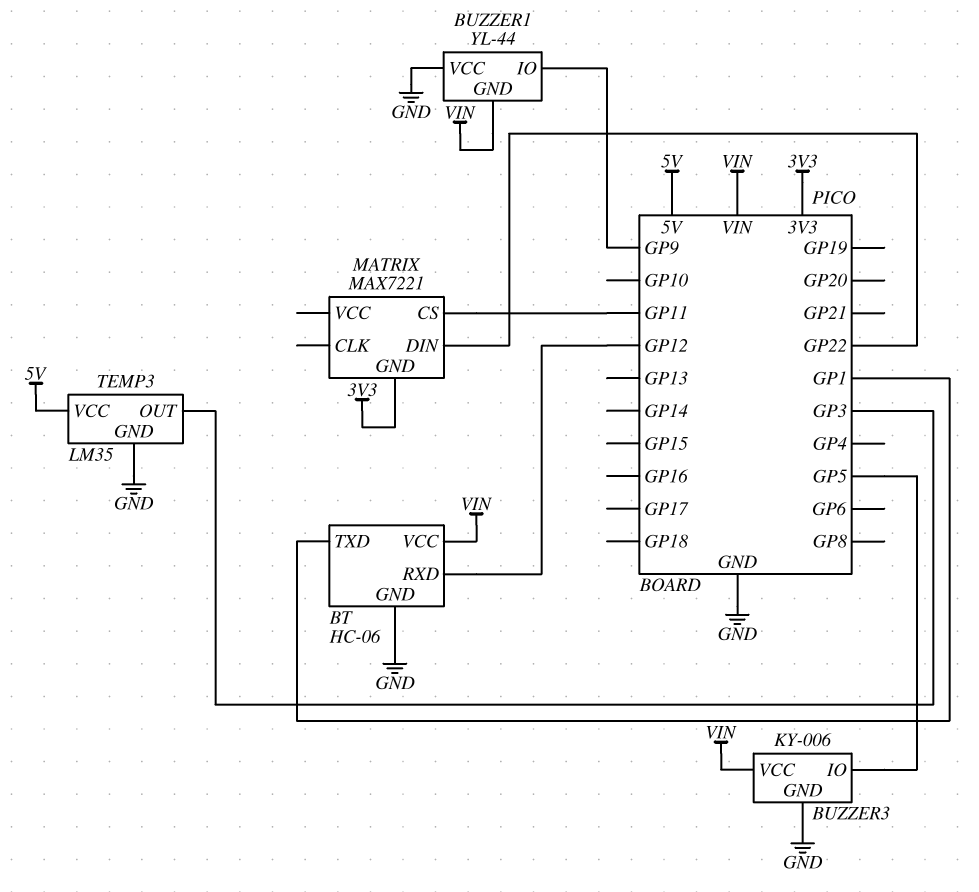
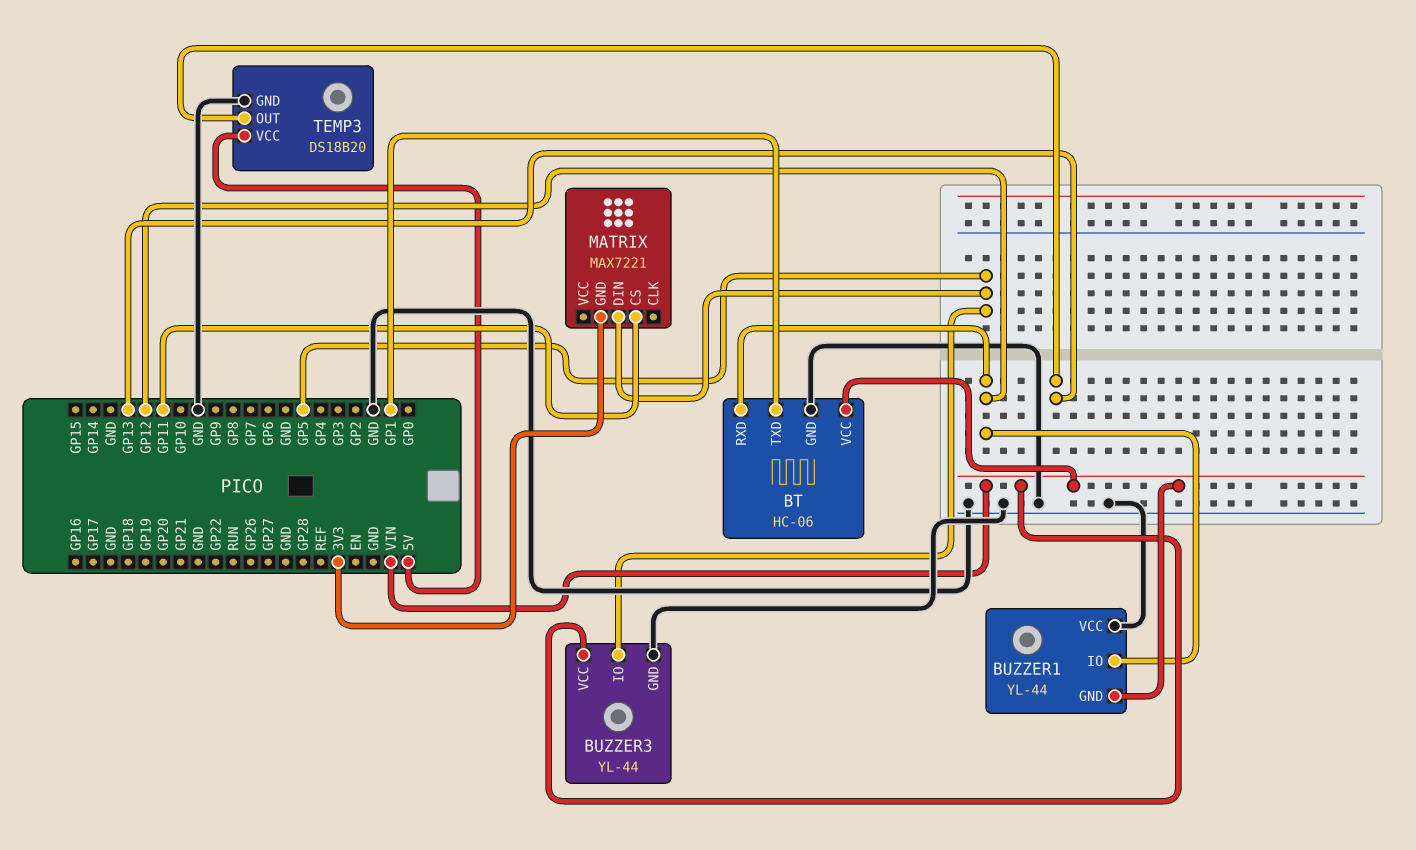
BUZZER1 pin IO: GP9 -> GP12
BUZZER3: KY-006 -> YL-44
MATRIX pin DIN: GP22 -> GP5
TEMP3: LM35 -> DS18B20
TEMP3 pin OUT: GP3 -> GP13

